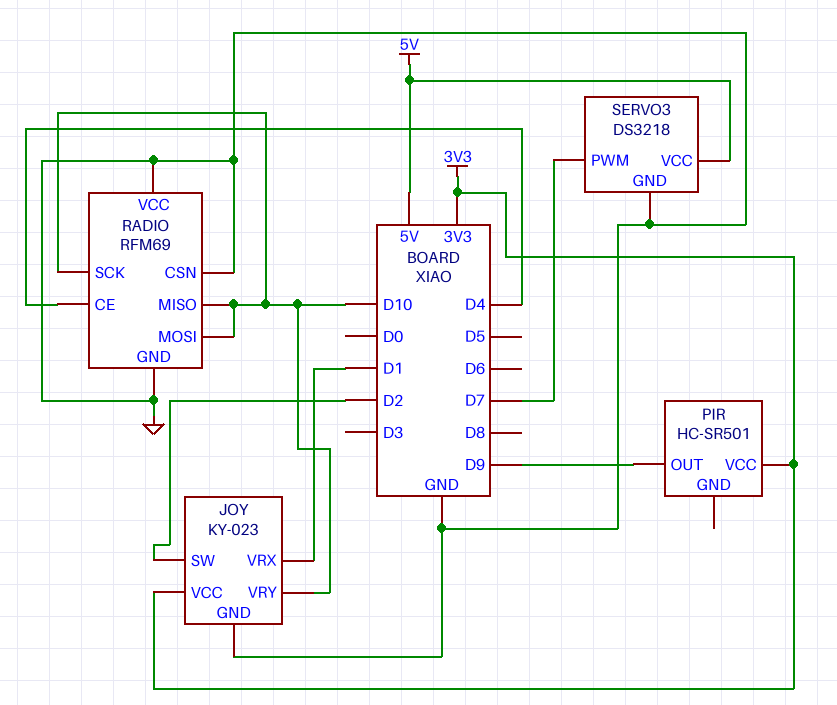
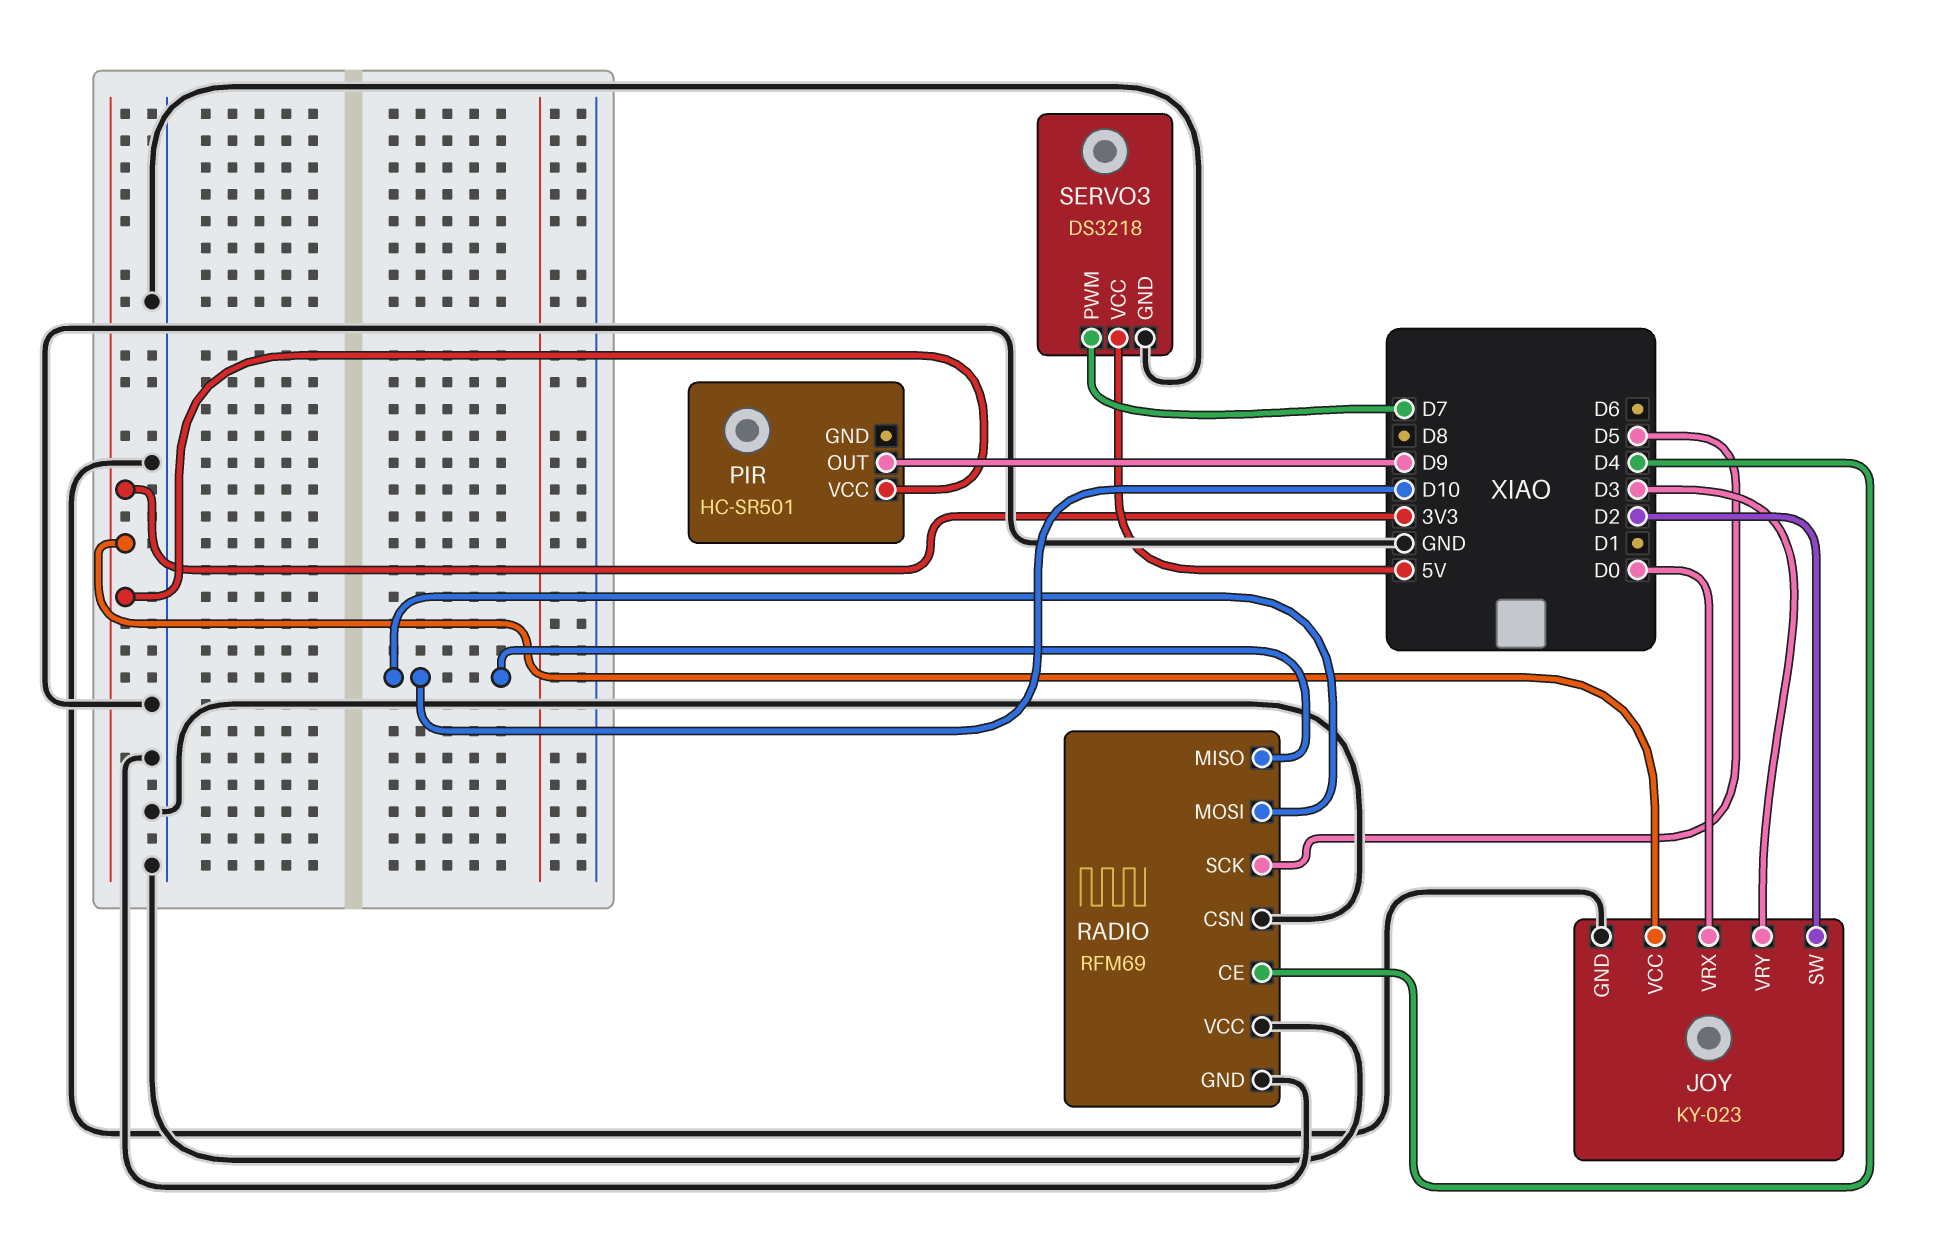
JOY pin VRX: D1 -> D0
JOY pin VRY: D10 -> D3
RADIO pin SCK: D10 -> D5

